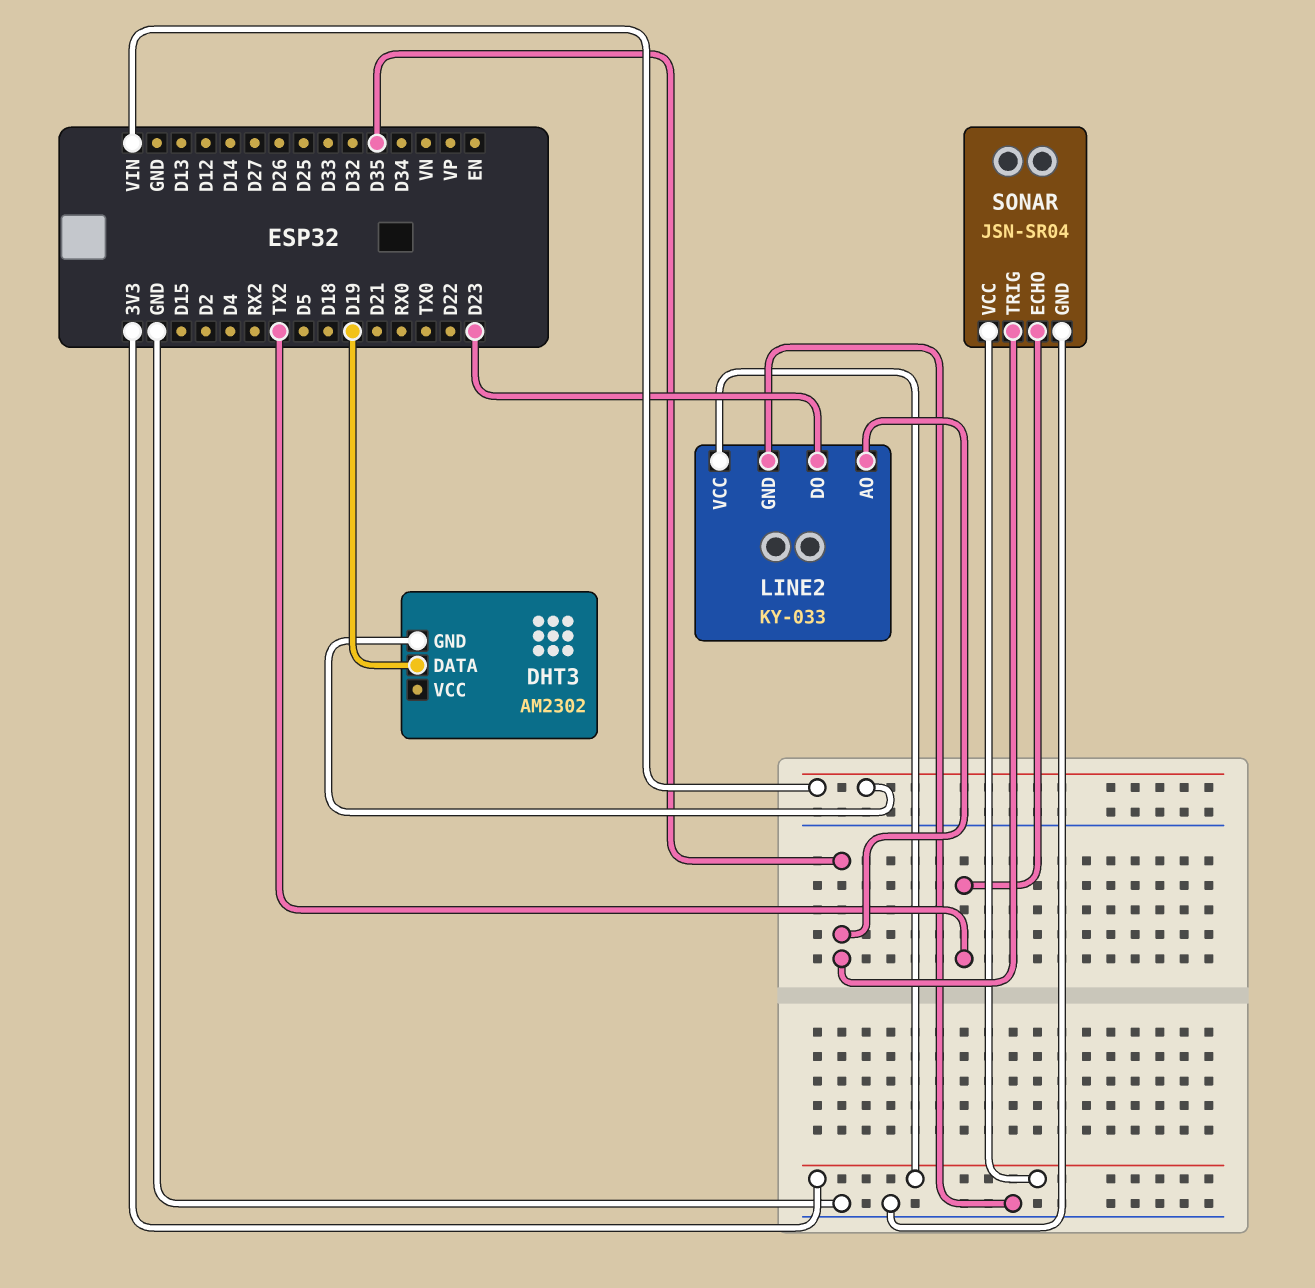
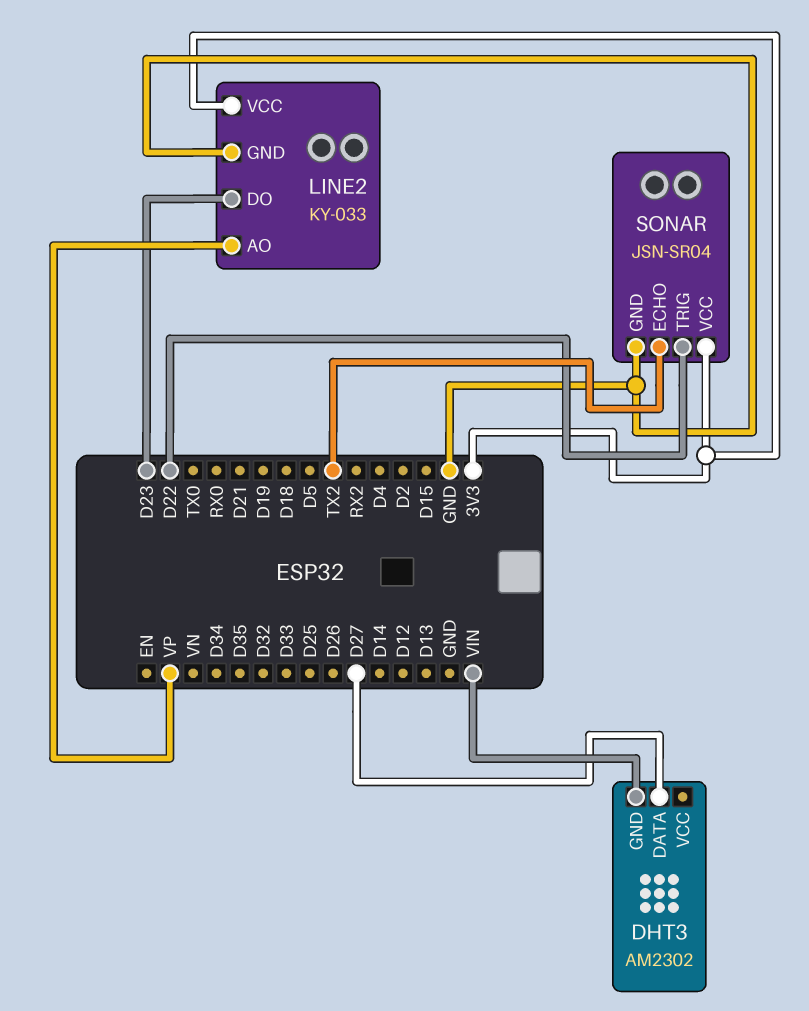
DHT3 pin DATA: D19 -> D27
LINE2 pin AO: D35 -> VP
SONAR pin TRIG: D35 -> D22

